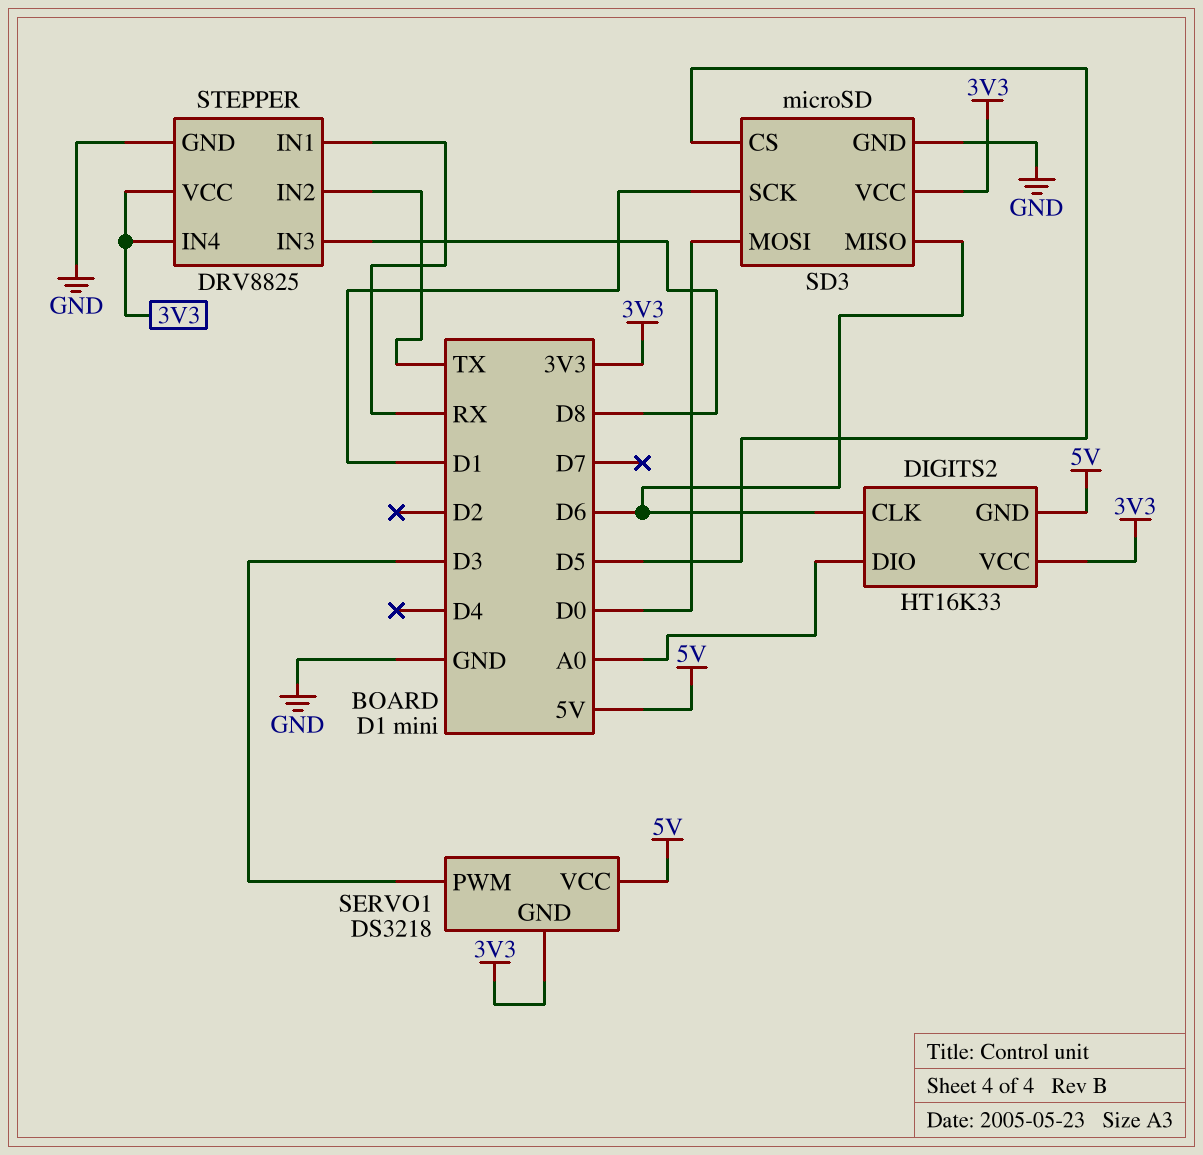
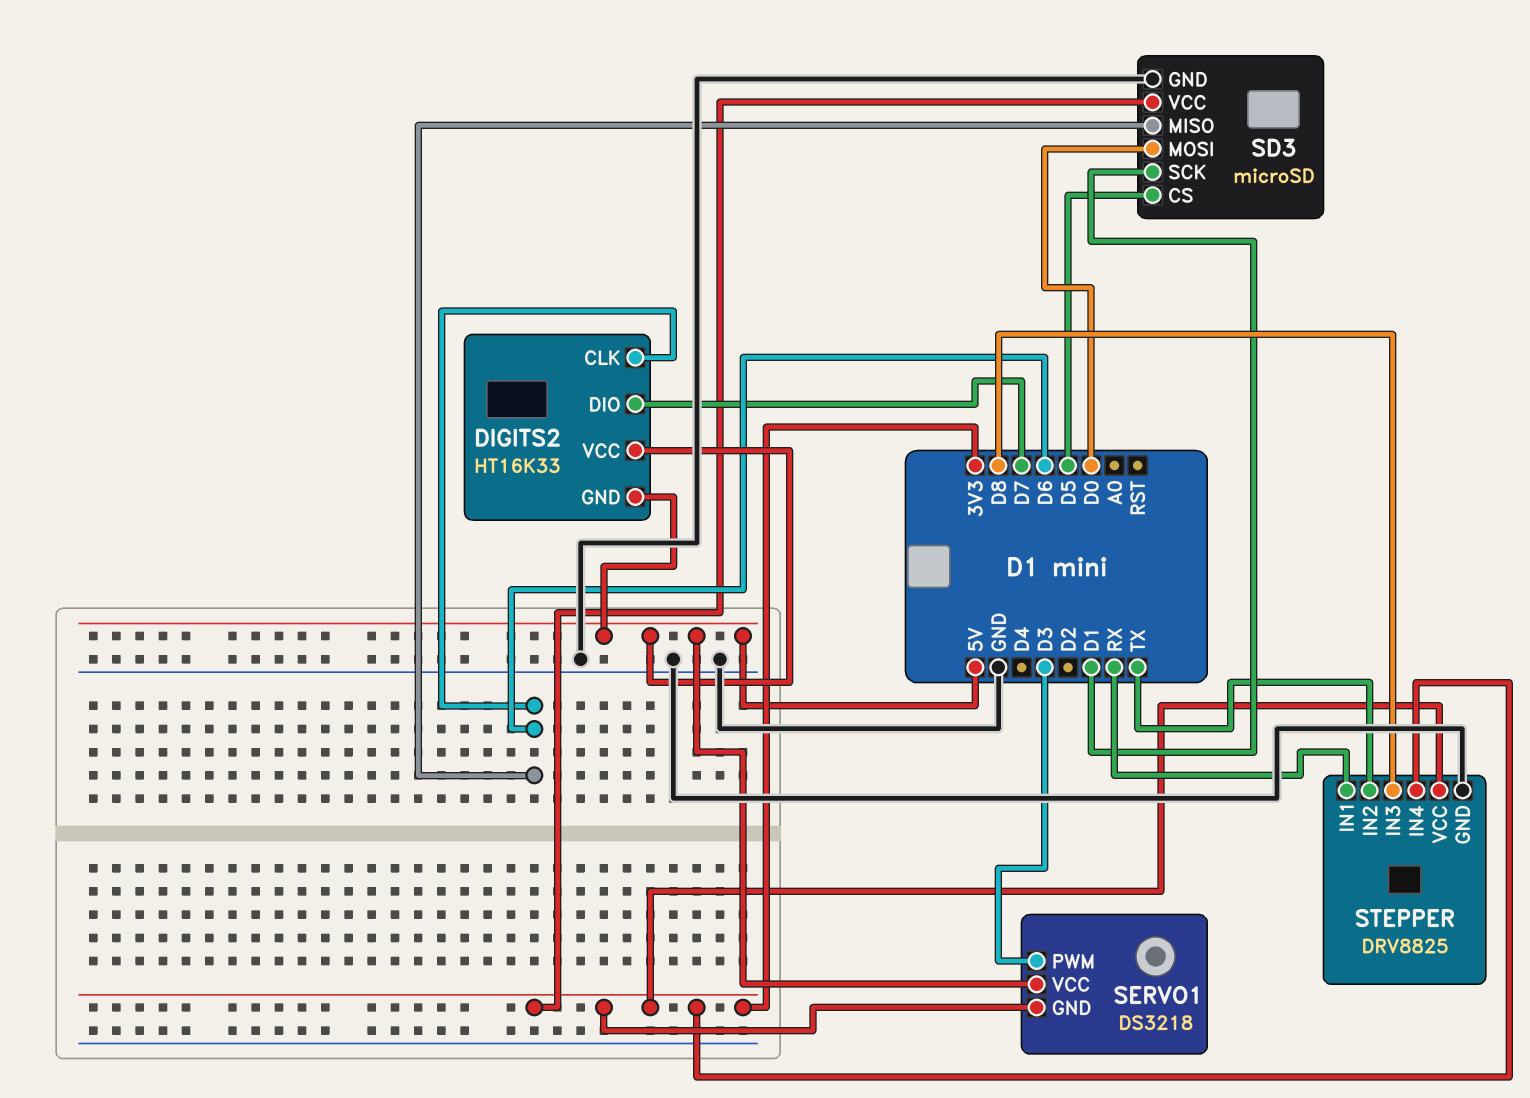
DIGITS2 pin DIO: A0 -> D7
DIGITS2 pin VCC: 3V3 -> 5V

